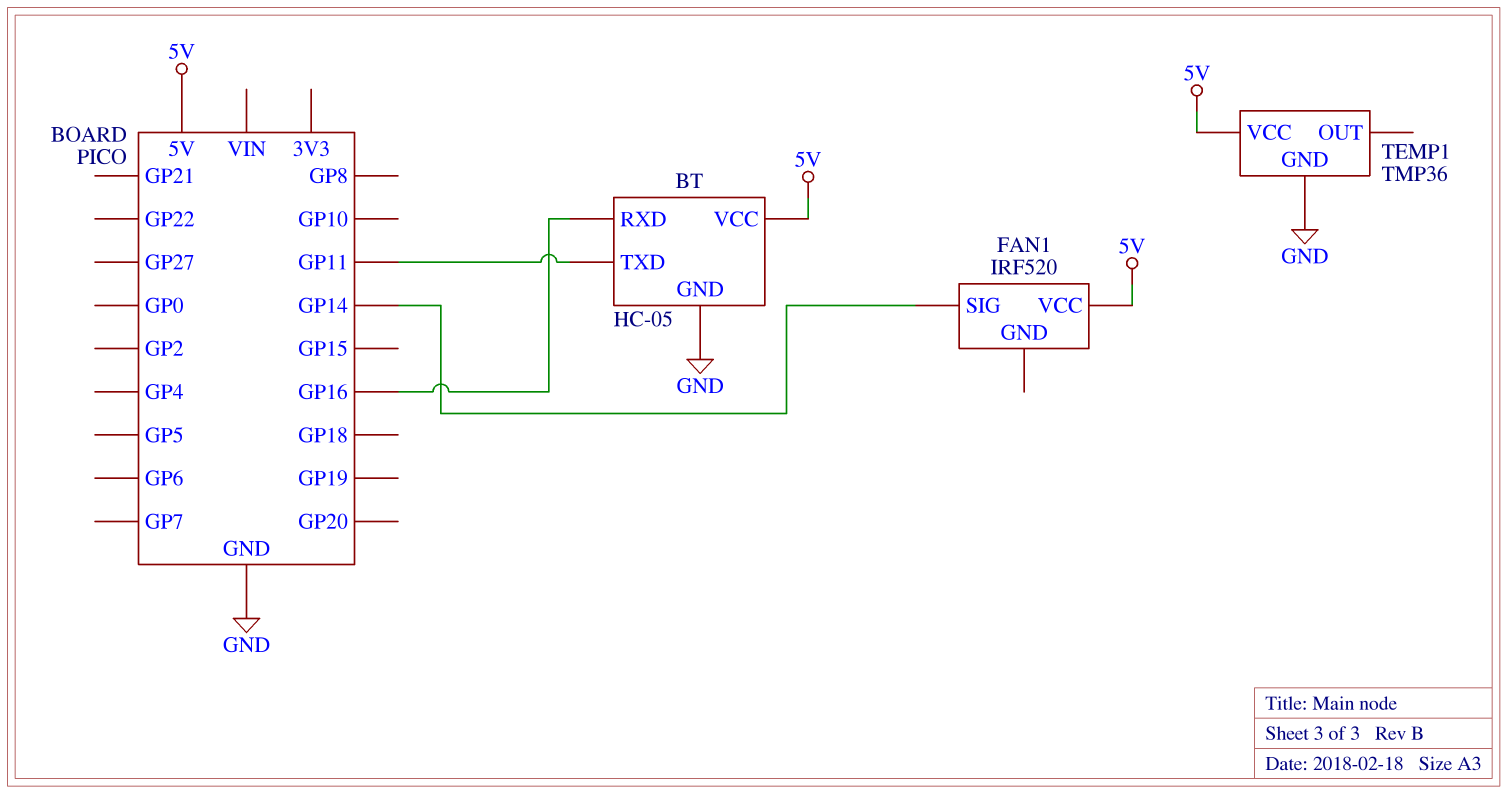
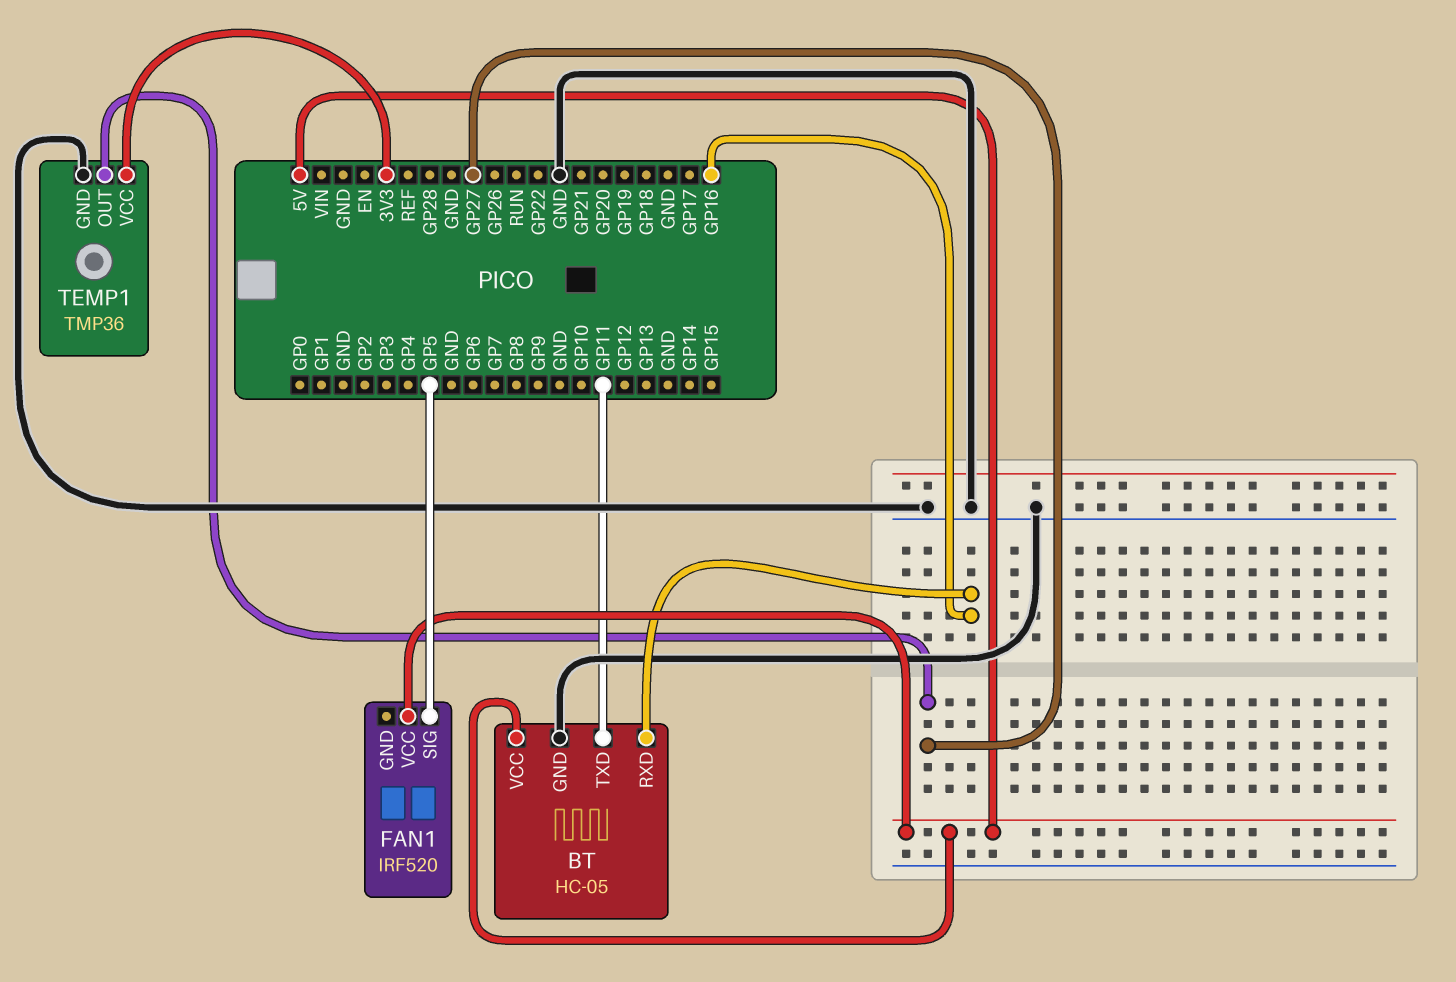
FAN1 pin SIG: GP14 -> GP5
TEMP1 pin OUT: none -> GP27
TEMP1 pin VCC: 5V -> 3V3

